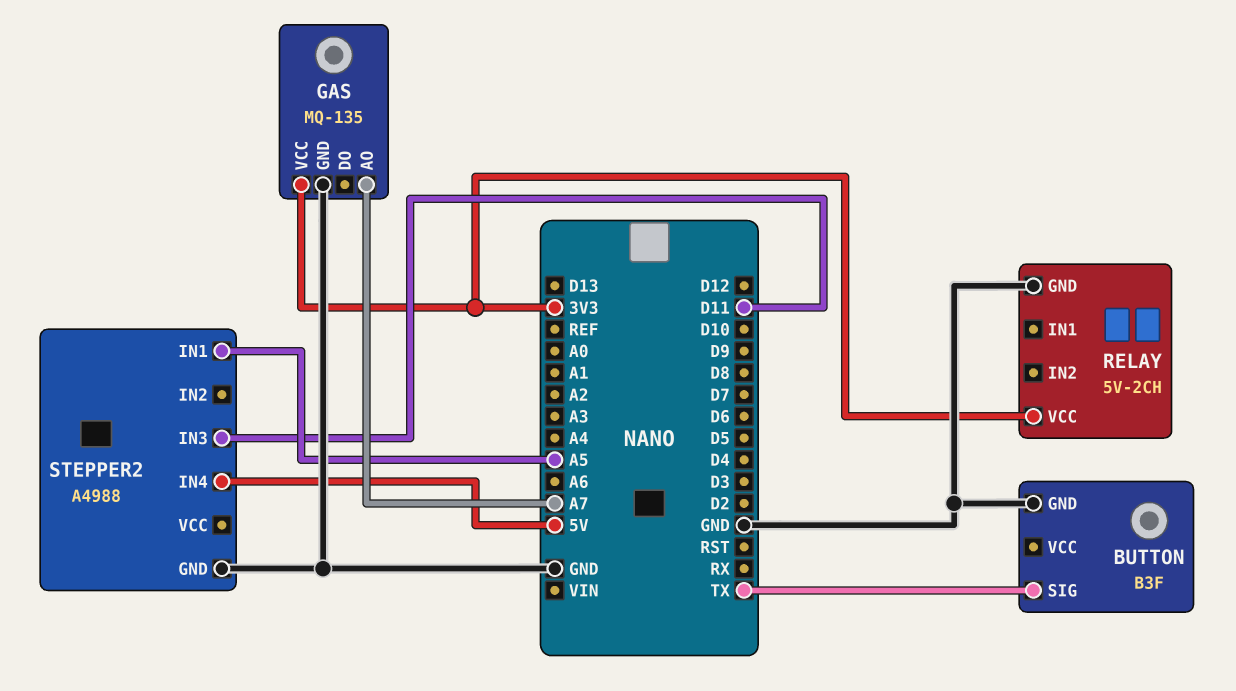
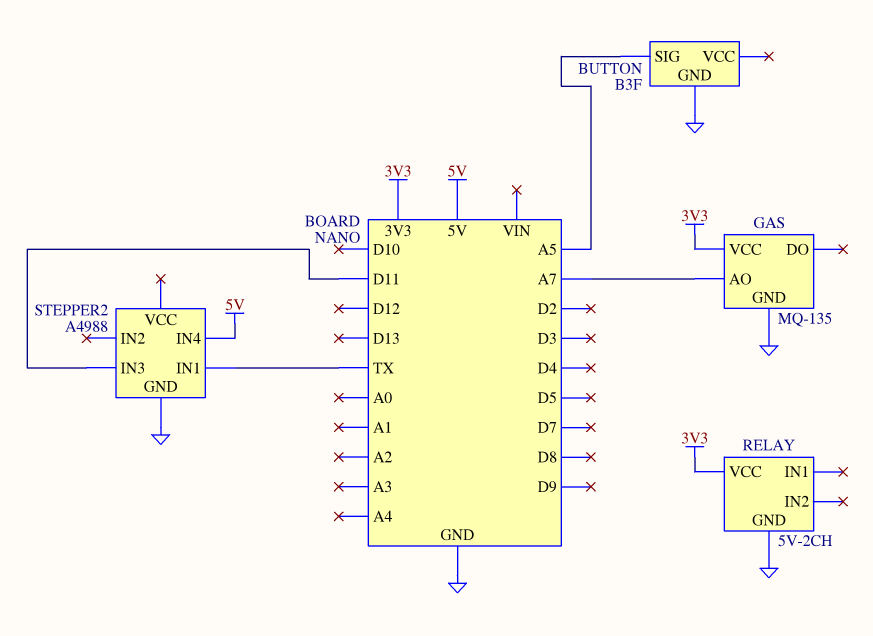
BUTTON pin SIG: TX -> A5
STEPPER2 pin IN1: A5 -> TX

